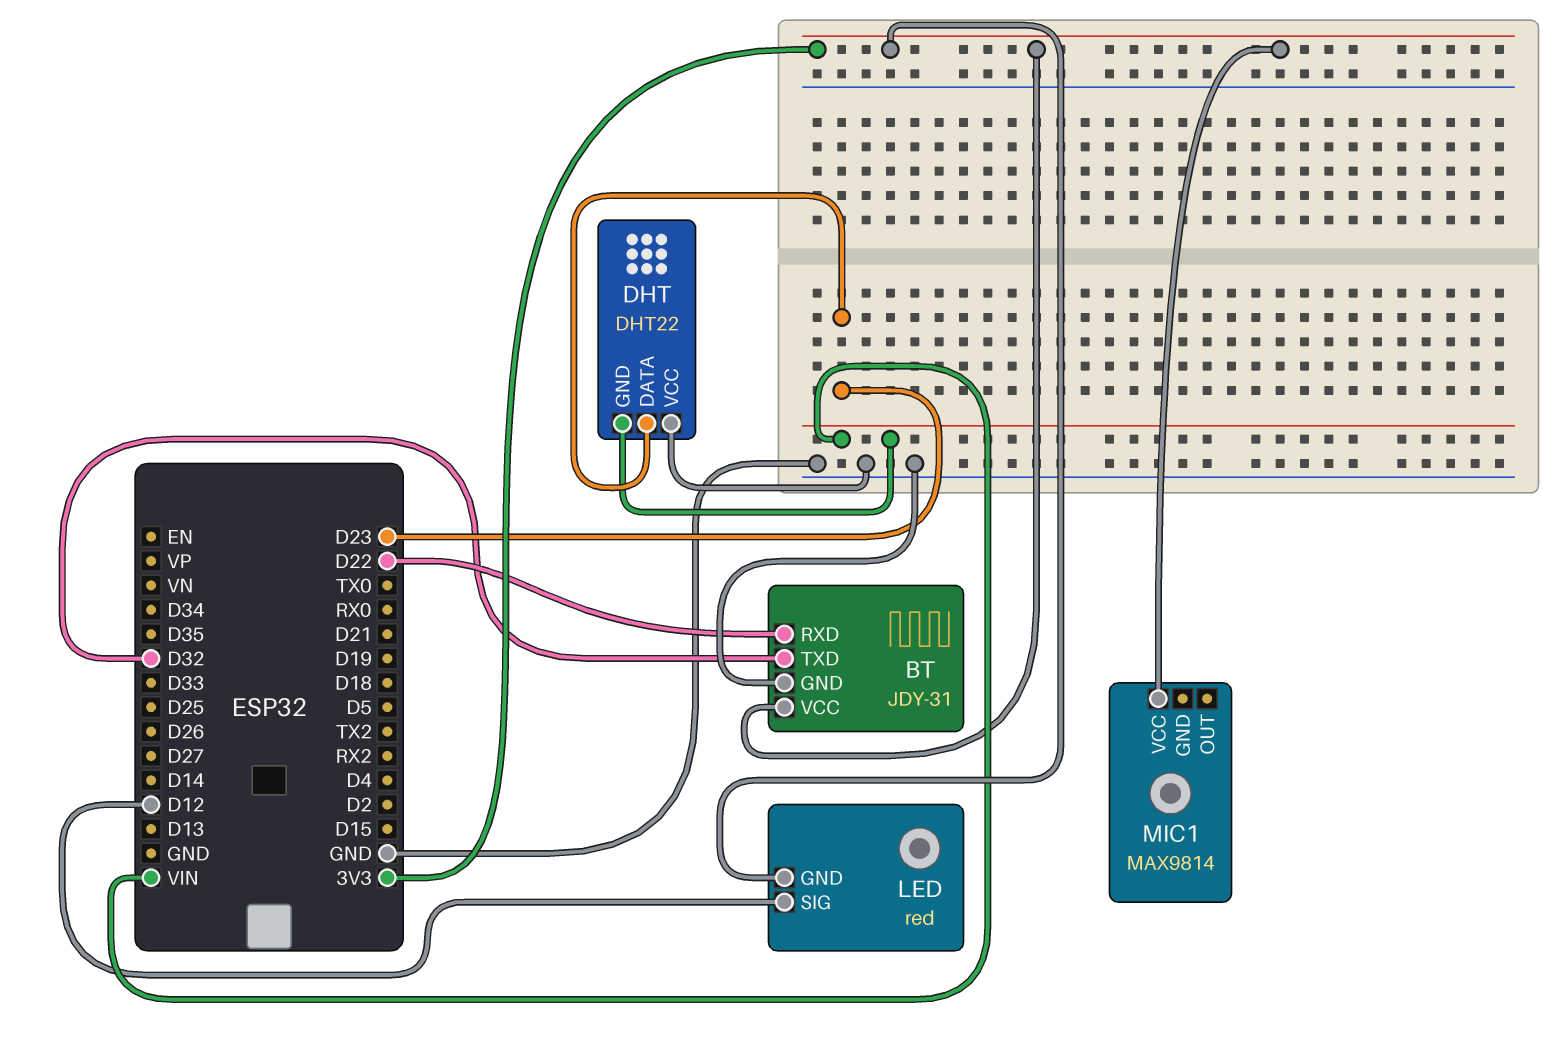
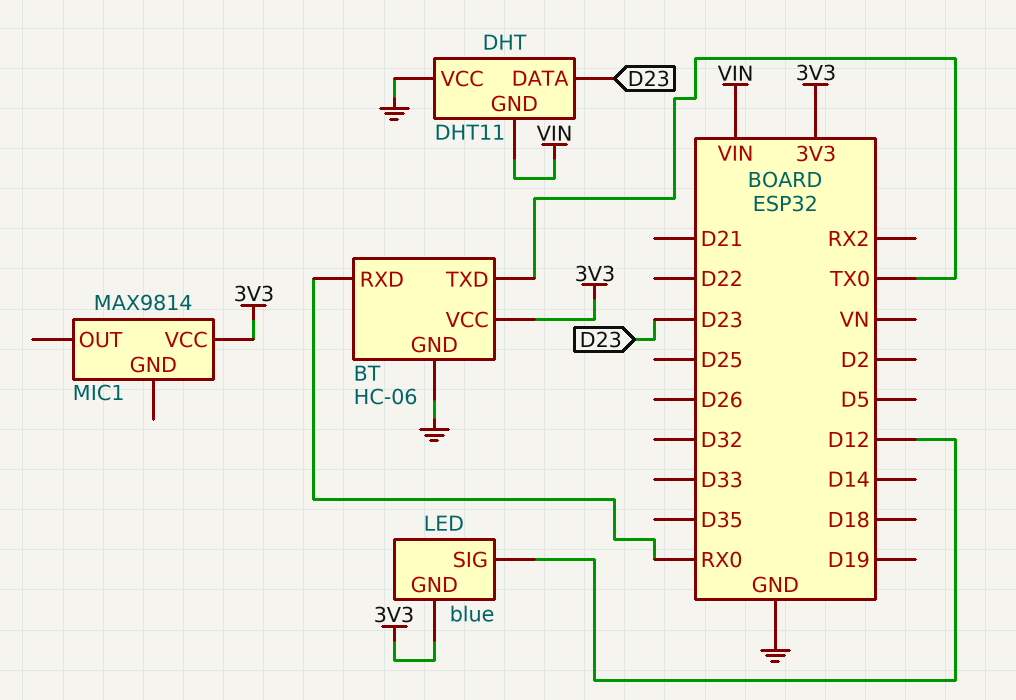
BT: JDY-31 -> HC-06
BT pin RXD: D22 -> RX0
BT pin TXD: D32 -> TX0
DHT: DHT22 -> DHT11
LED: red -> blue

